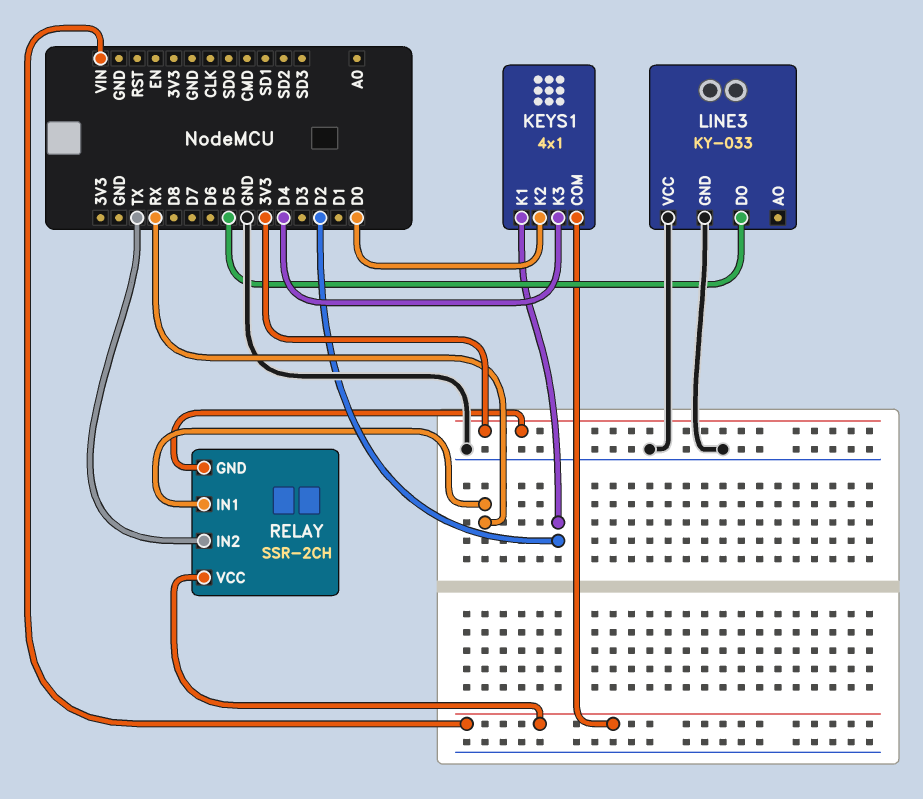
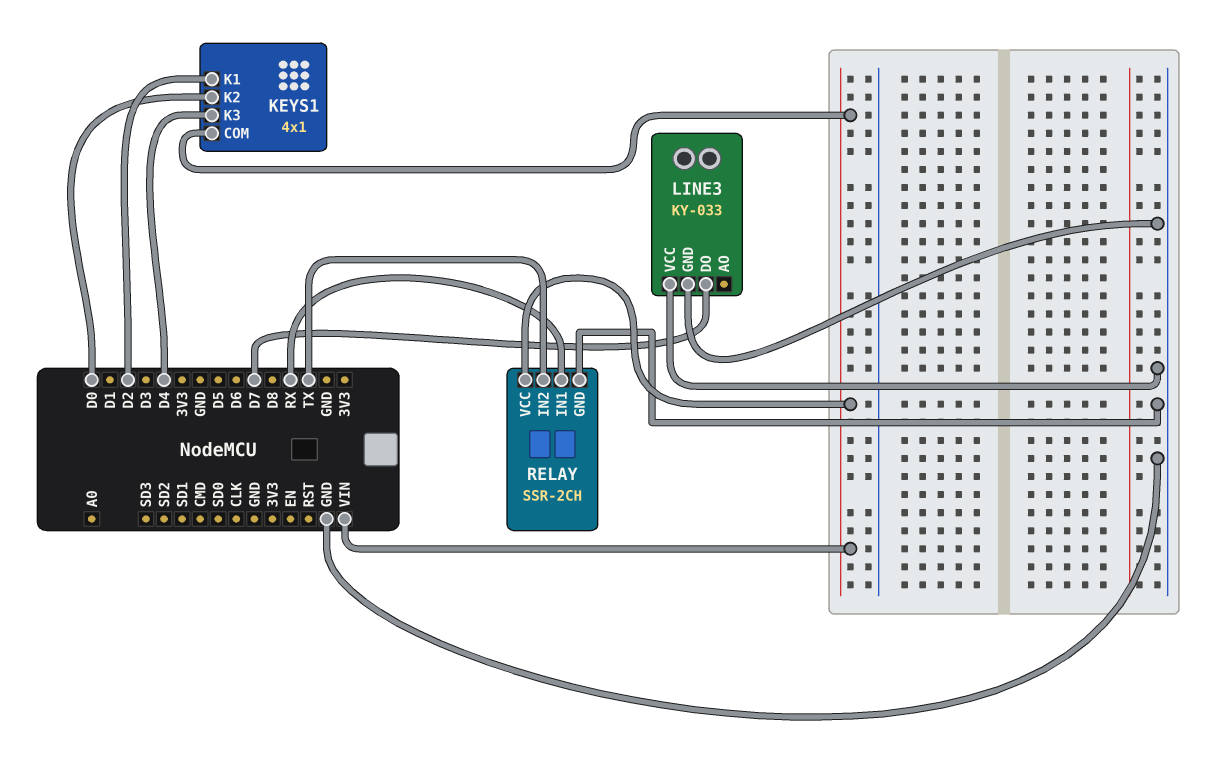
LINE3 pin DO: D5 -> D7
RELAY pin GND: 3V3 -> GND

